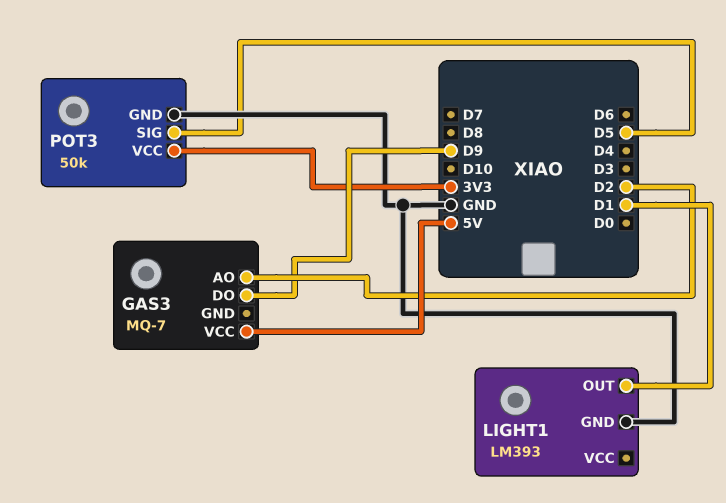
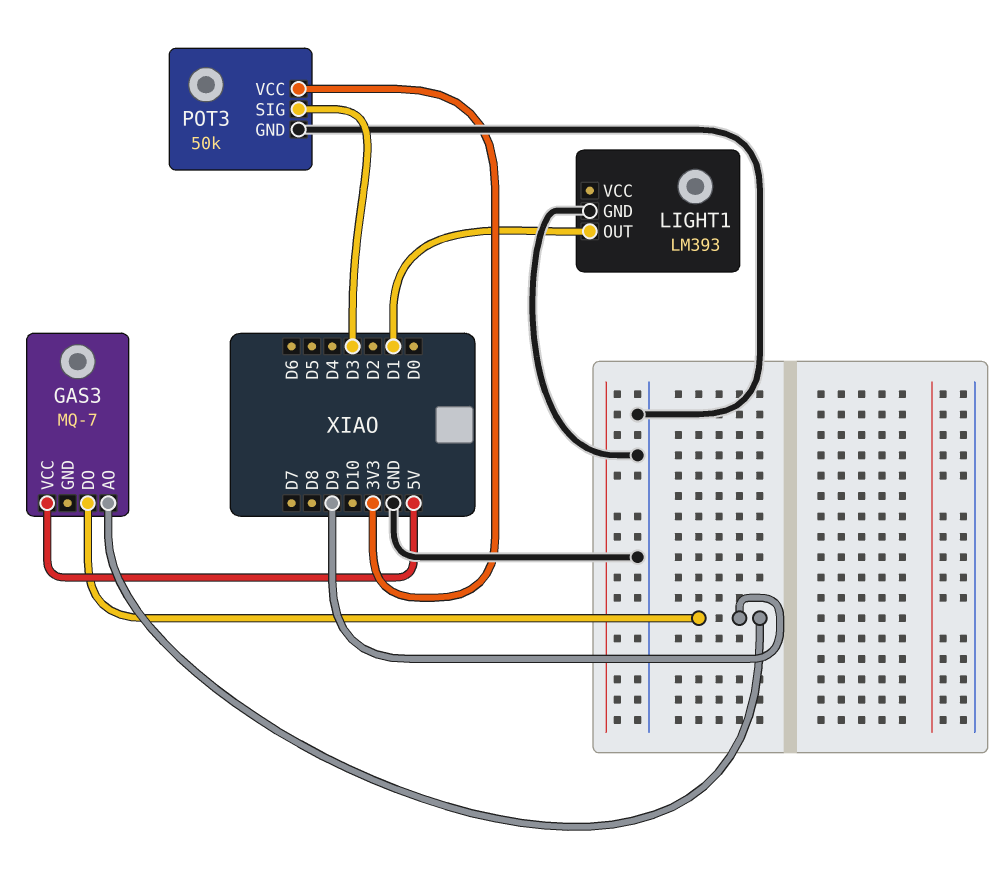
GAS3 pin AO: D2 -> D9
POT3 pin SIG: D5 -> D3

